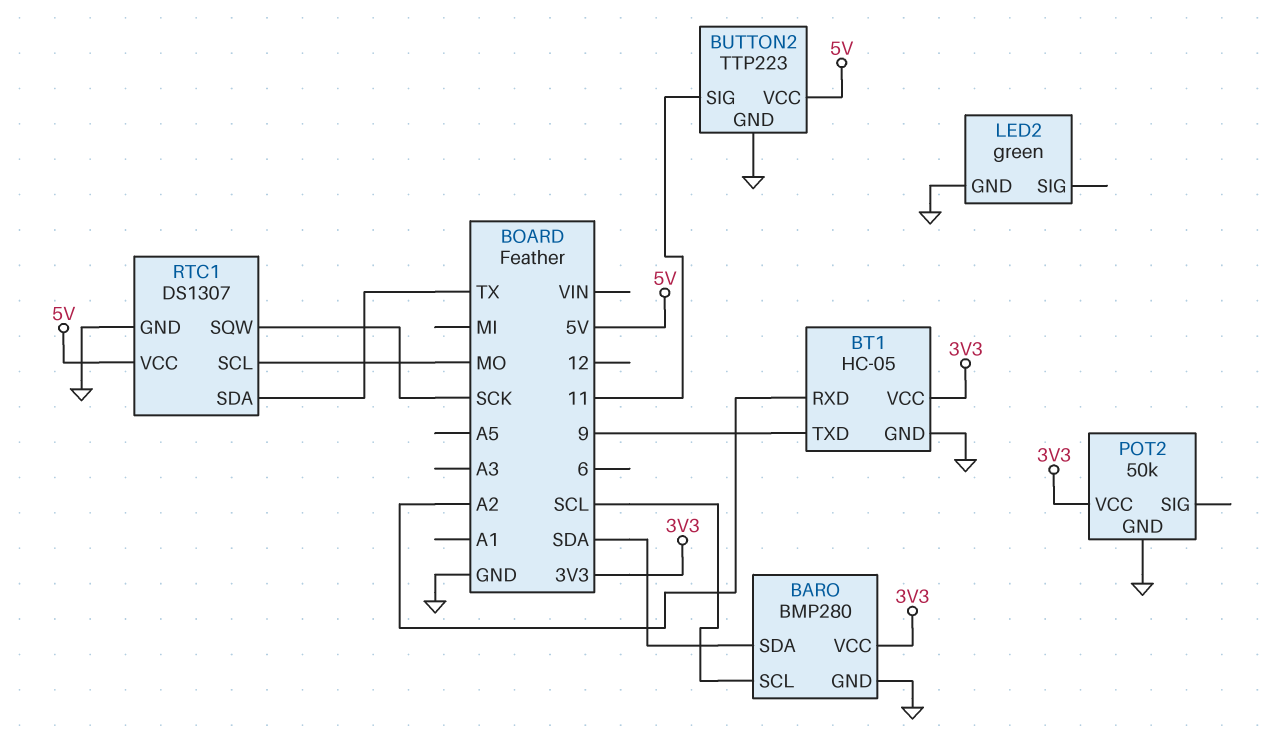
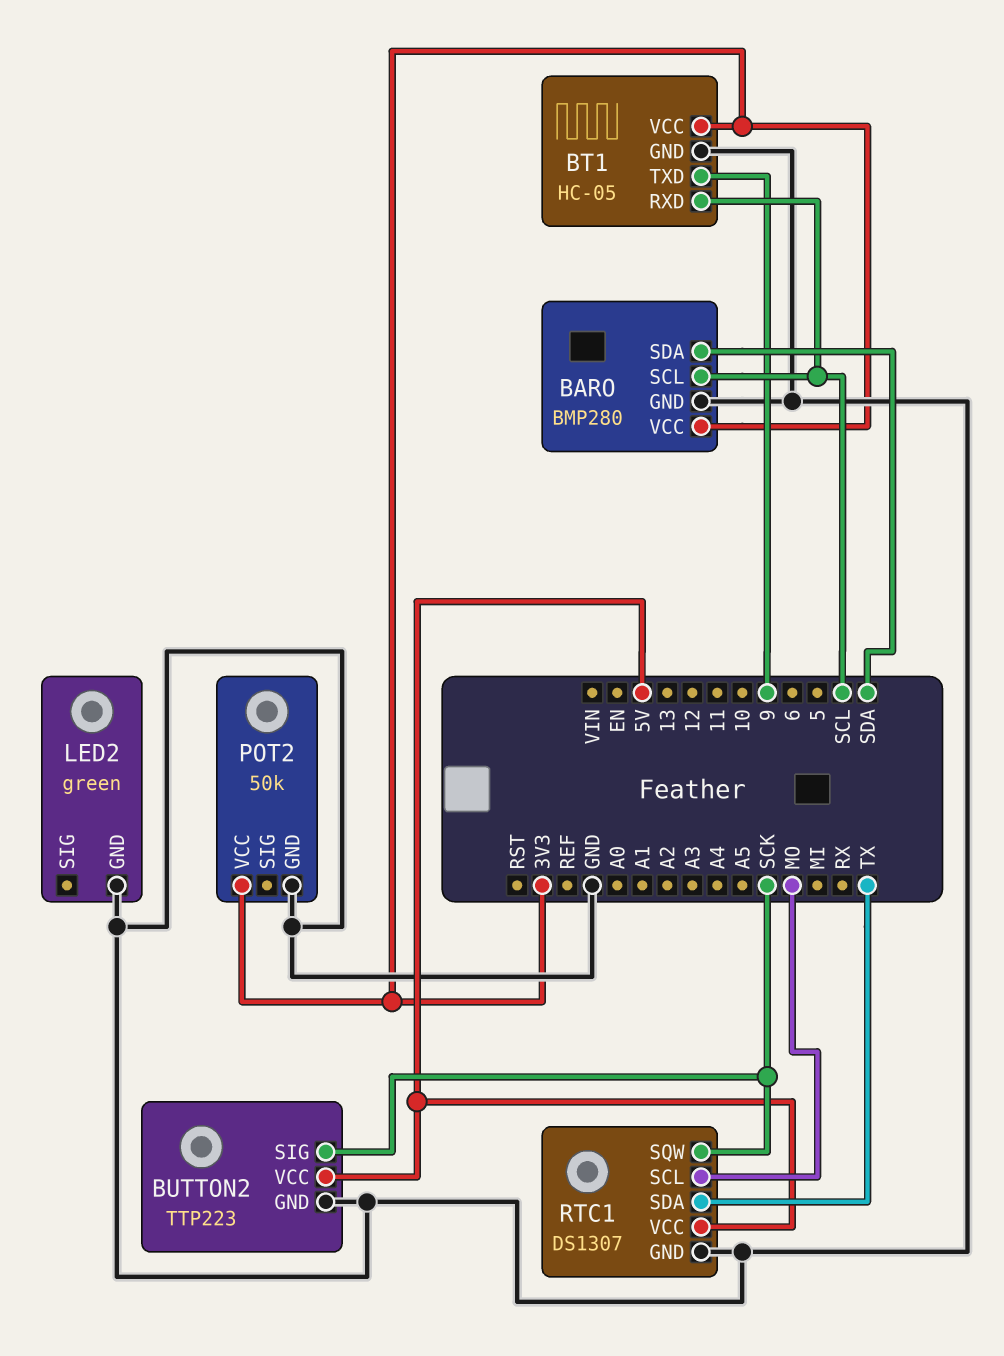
BT1 pin RXD: A2 -> SCL
BUTTON2 pin SIG: 11 -> SCK

